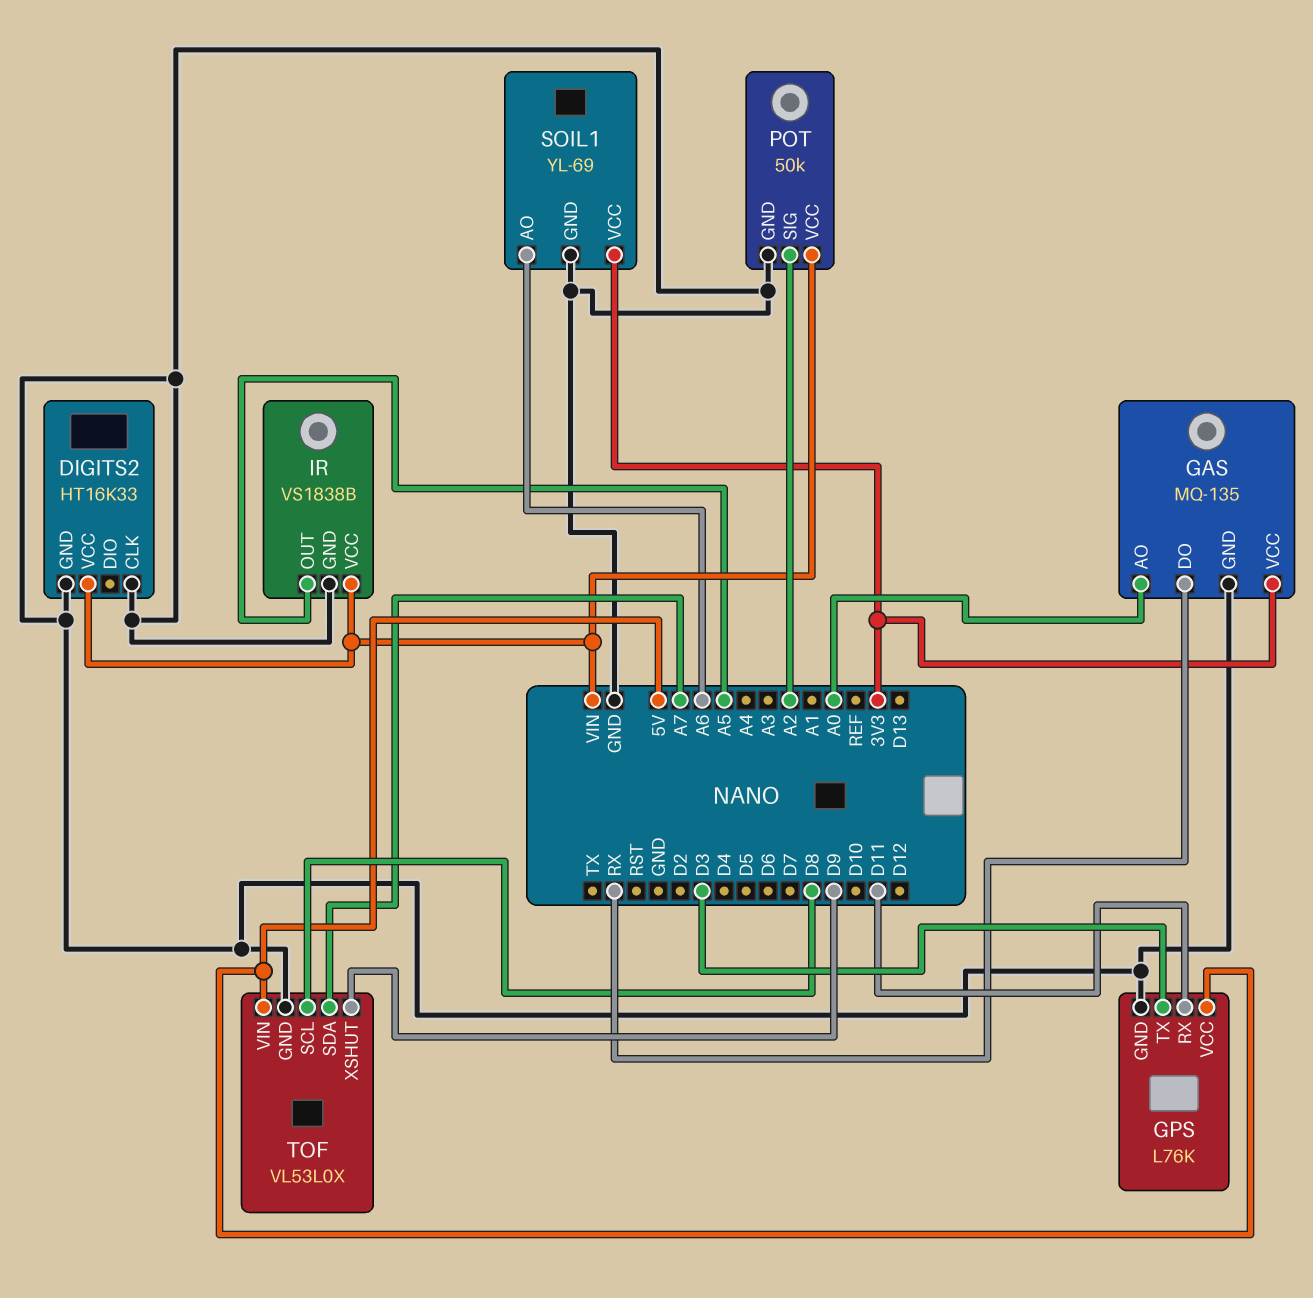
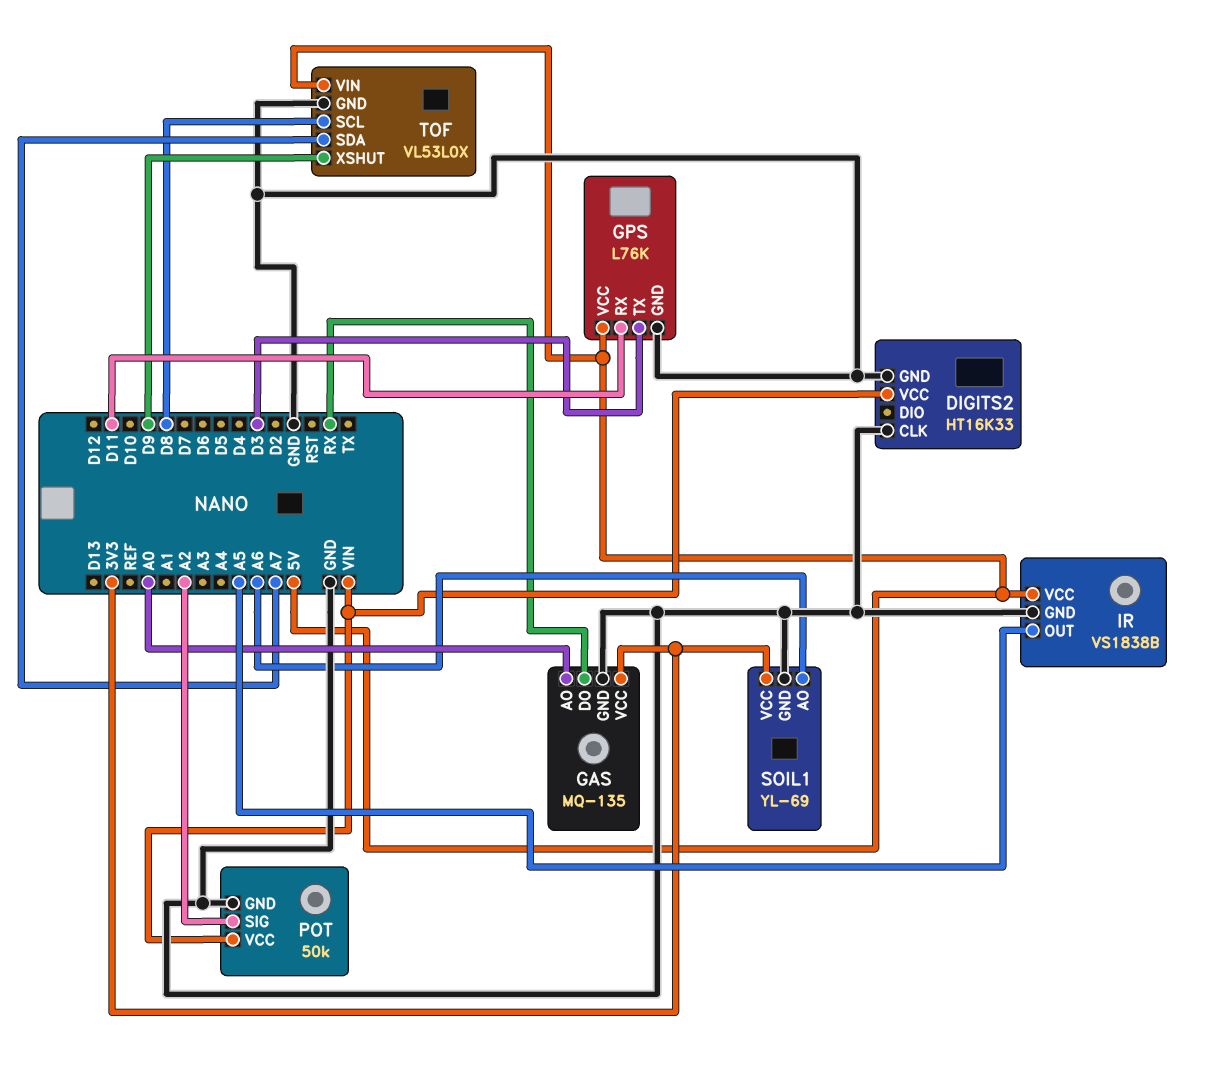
IR pin VCC: VIN -> 5V

